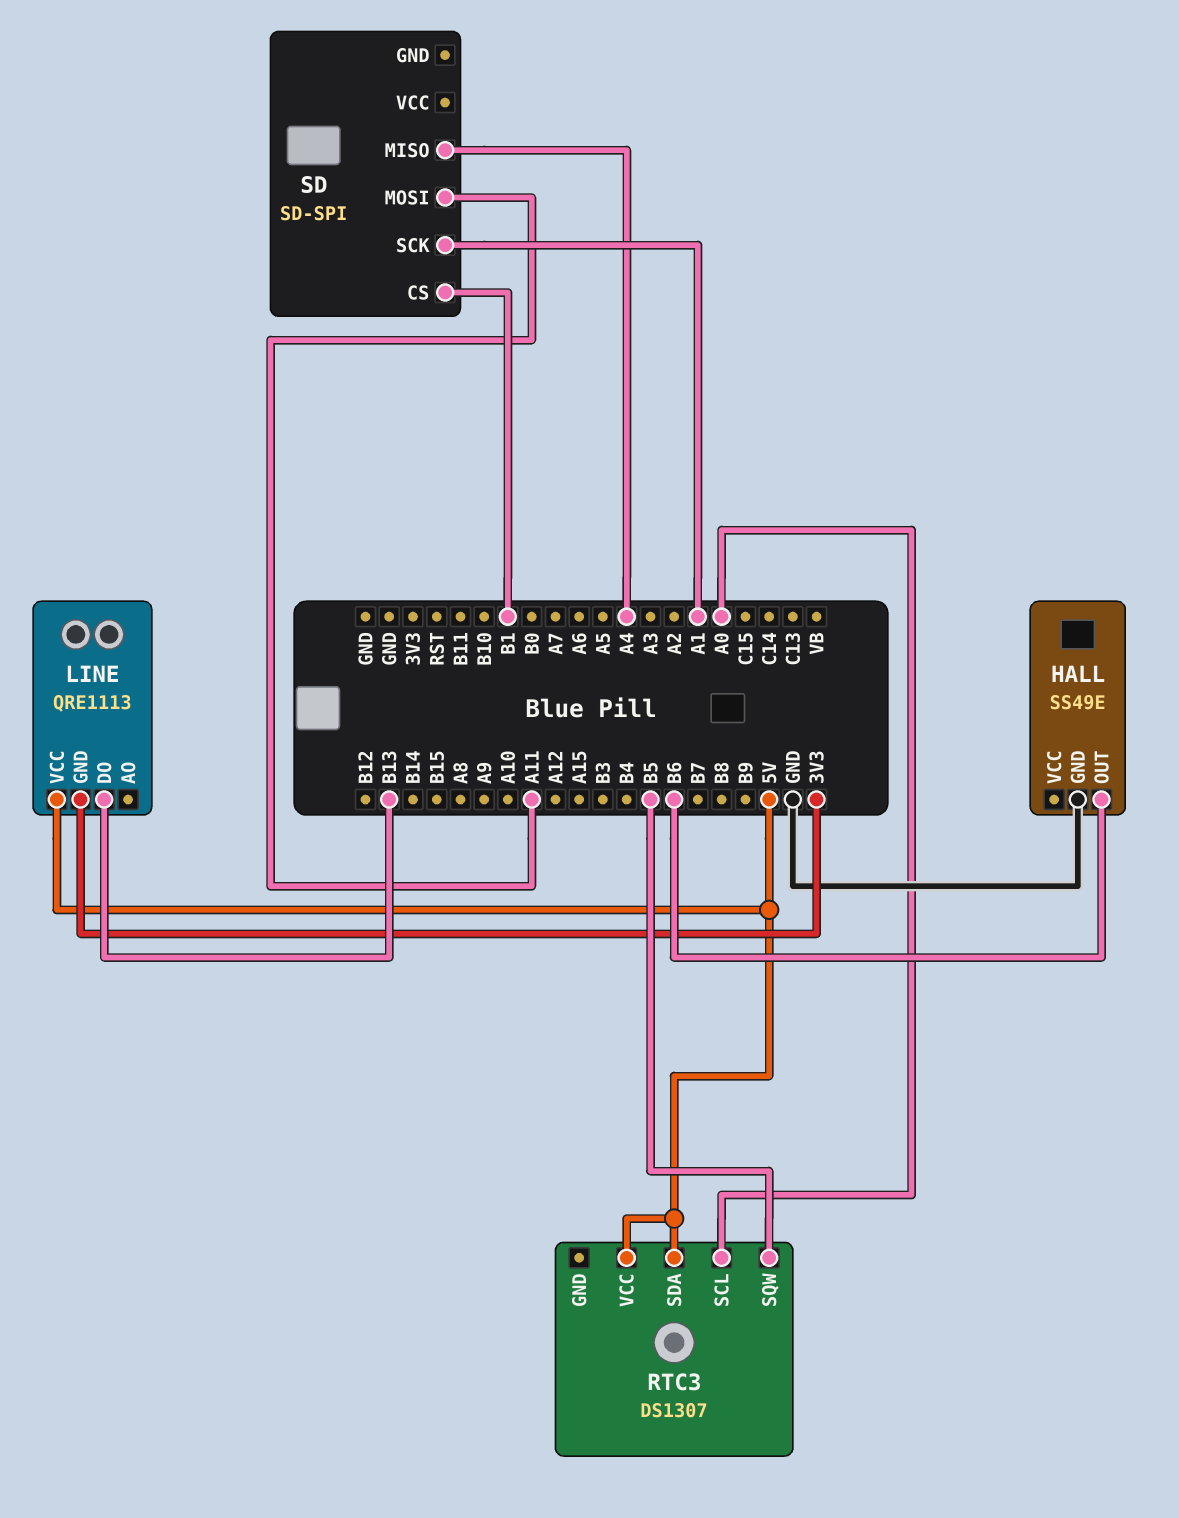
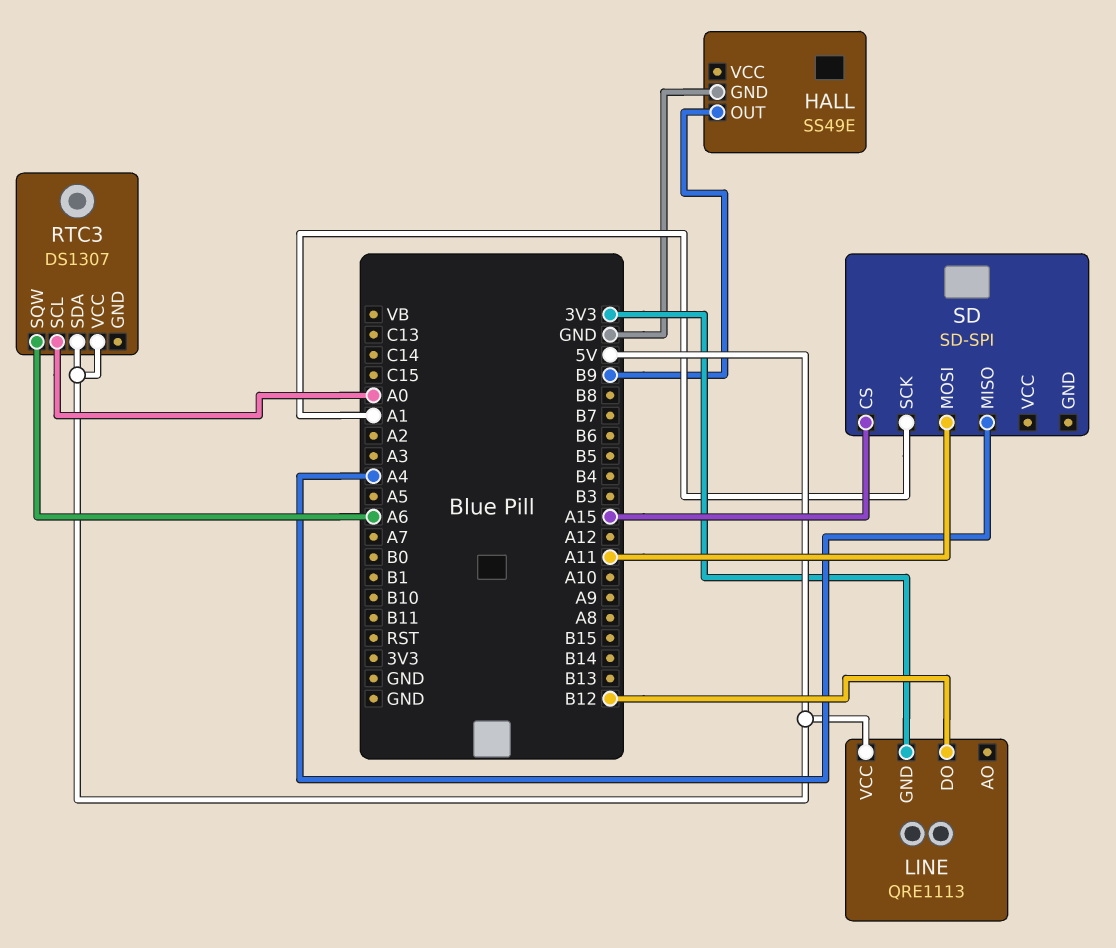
HALL pin OUT: B6 -> B9
LINE pin DO: B13 -> B12
RTC3 pin SQW: B5 -> A6
SD pin CS: B1 -> A15

